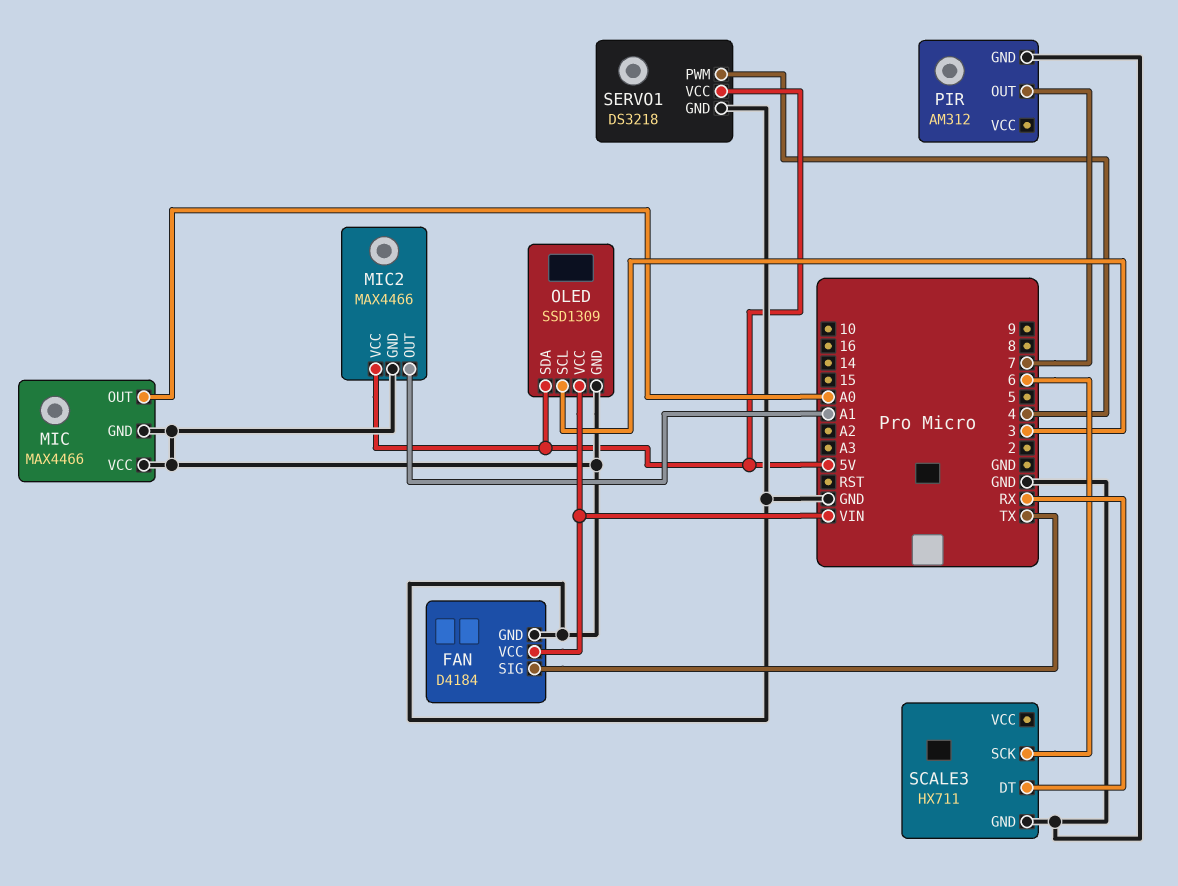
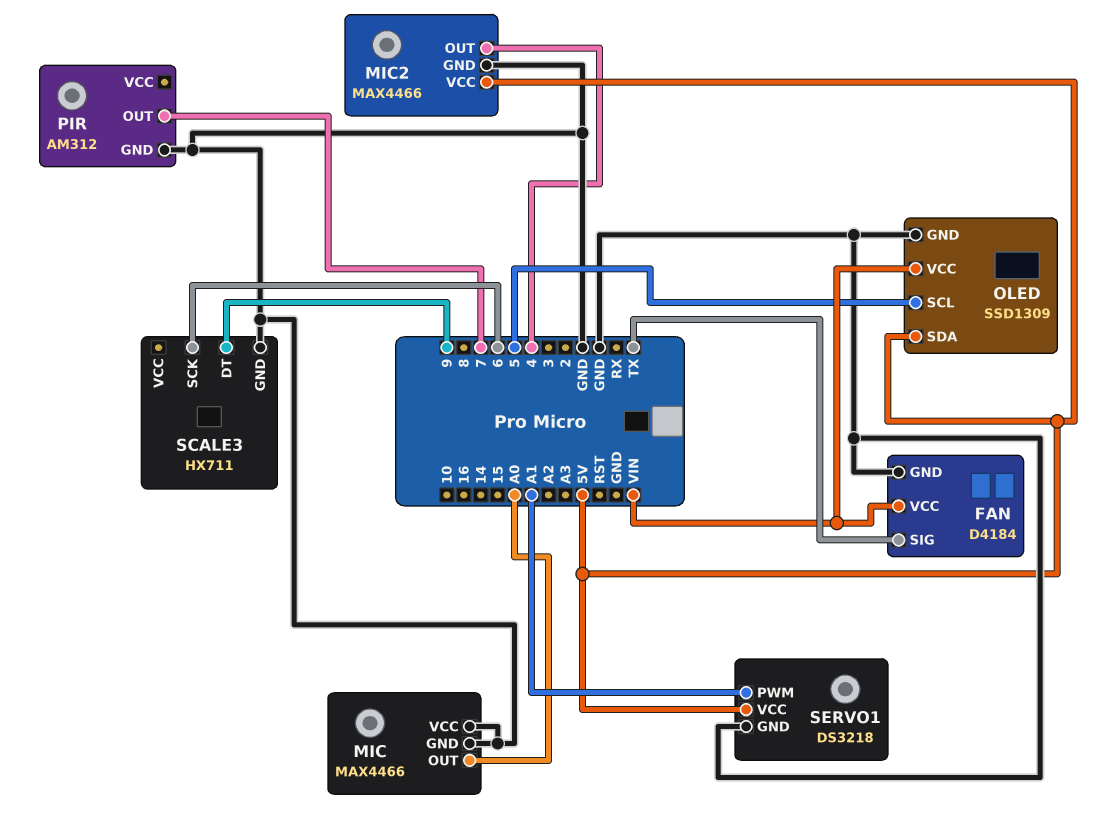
MIC2 pin OUT: A1 -> 4
OLED pin SCL: 3 -> 5
SCALE3 pin DT: RX -> 9
SERVO1 pin PWM: 4 -> A1

